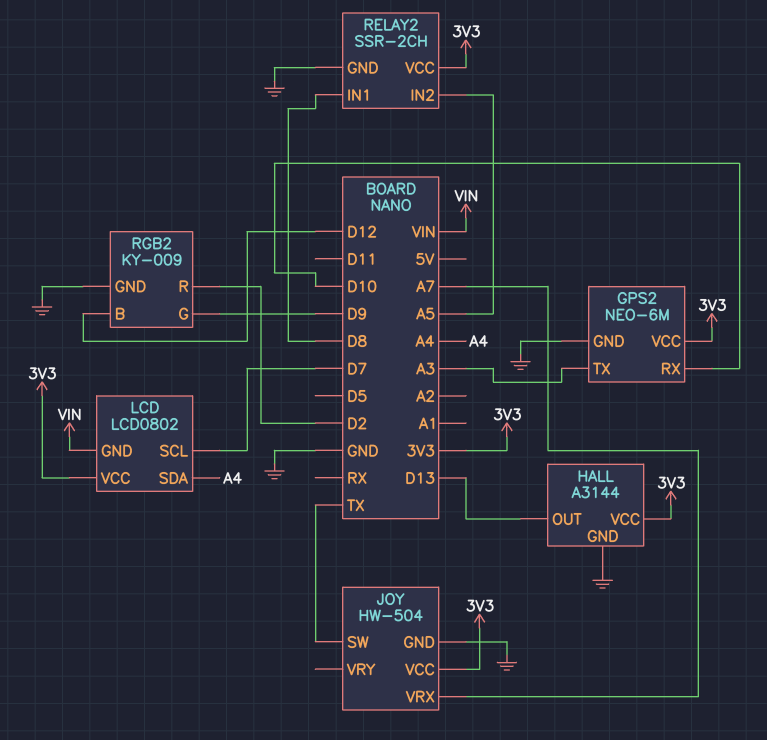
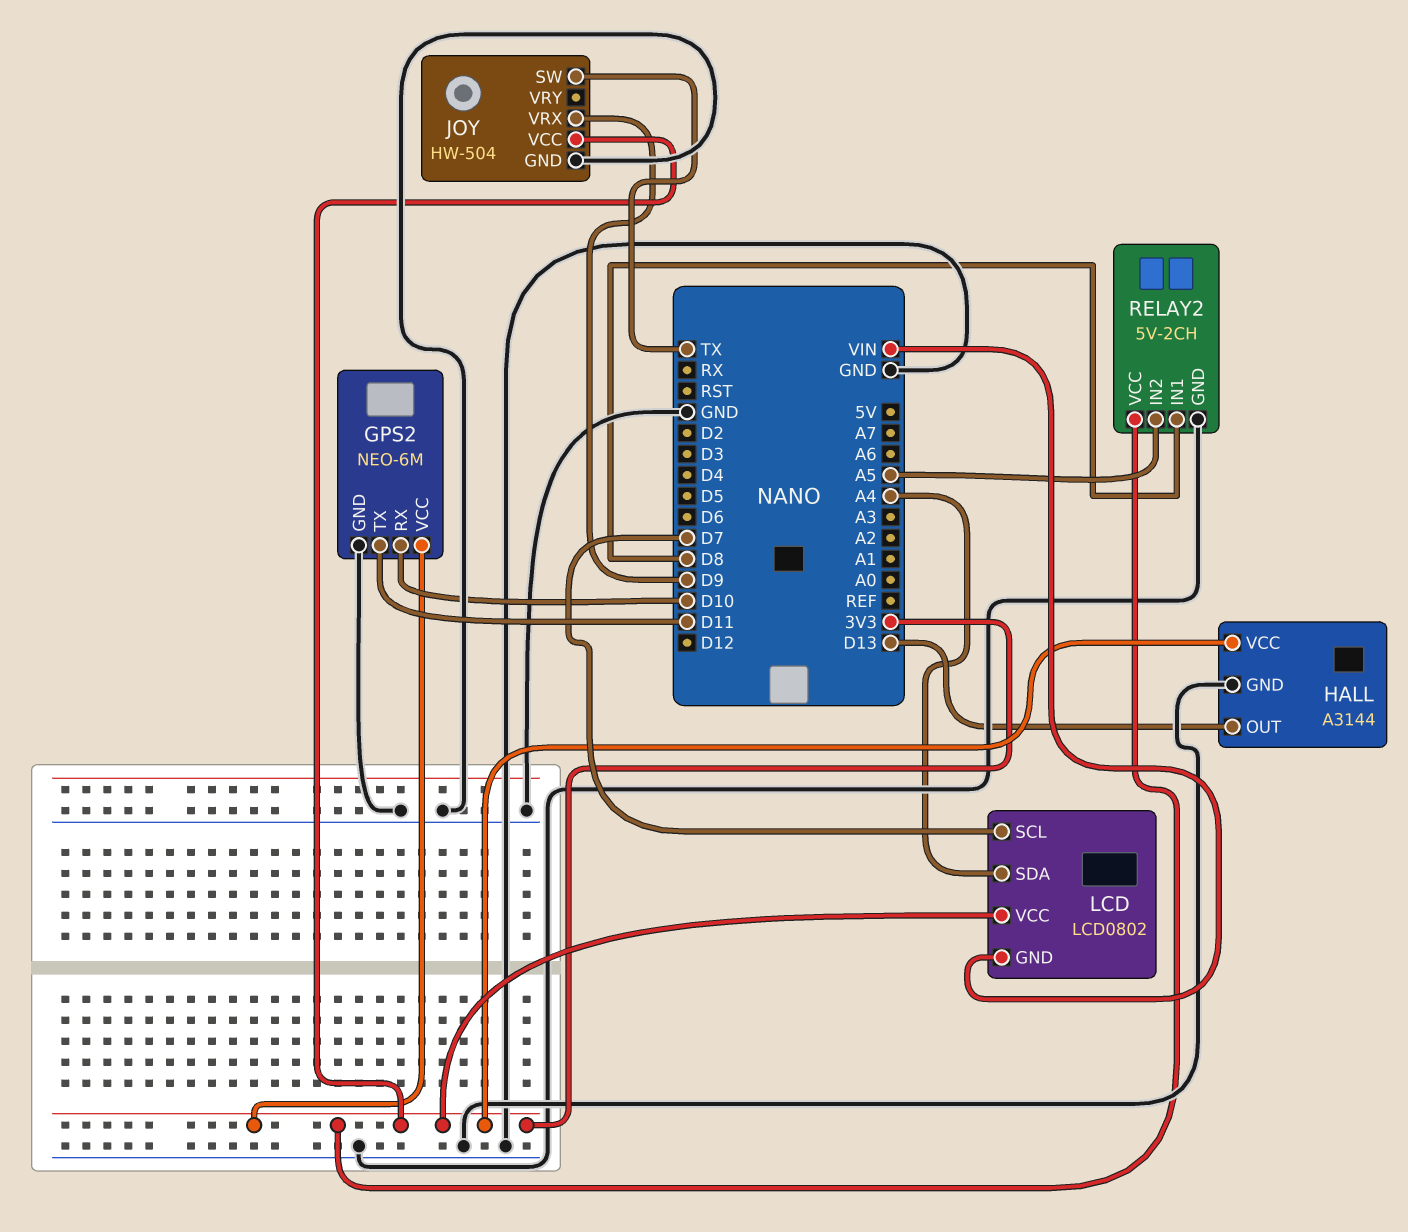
GPS2 pin TX: A3 -> D11
JOY pin VRX: A7 -> D9
RELAY2: SSR-2CH -> 5V-2CH
RGB2: KY-009 -> none
RGB2 pin B: D12 -> none
RGB2 pin G: D9 -> none
RGB2 pin GND: GND -> none
RGB2 pin R: D2 -> none

